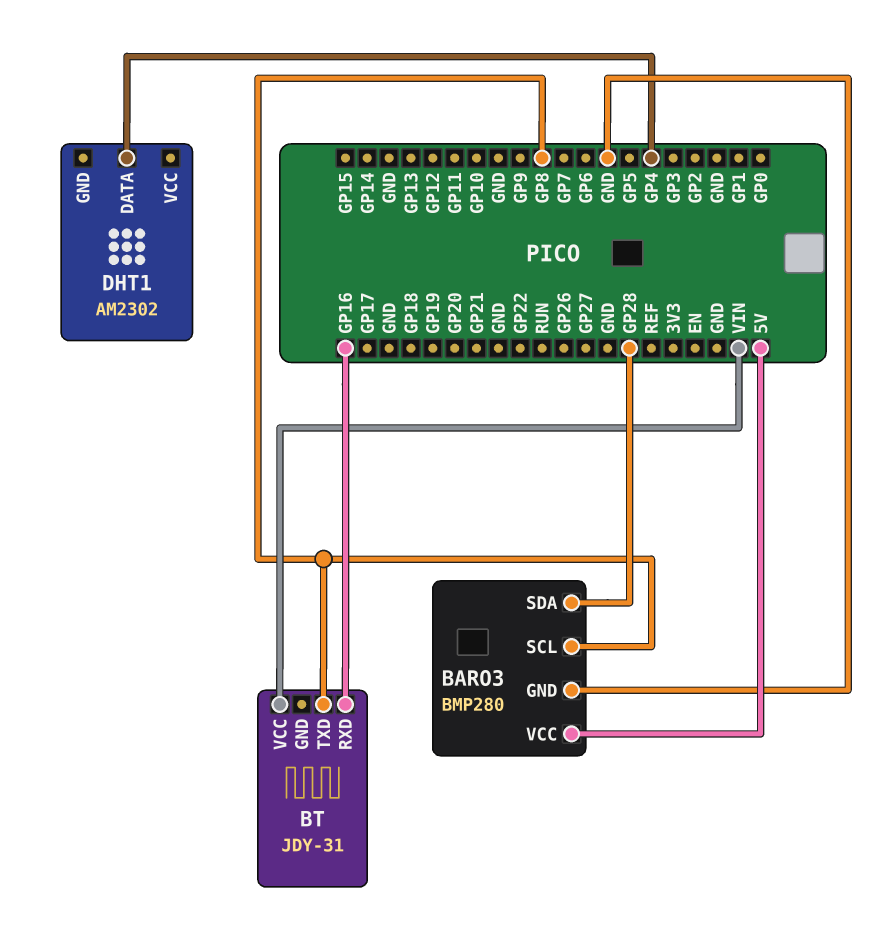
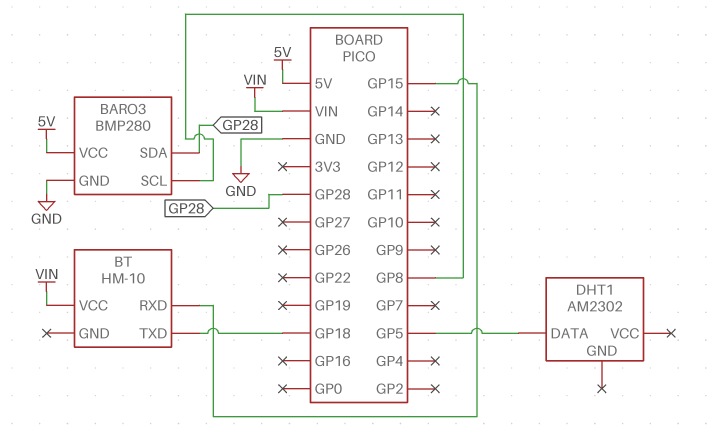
BT: JDY-31 -> HM-10
BT pin RXD: GP16 -> GP15
BT pin TXD: GP8 -> GP18
DHT1 pin DATA: GP4 -> GP5

